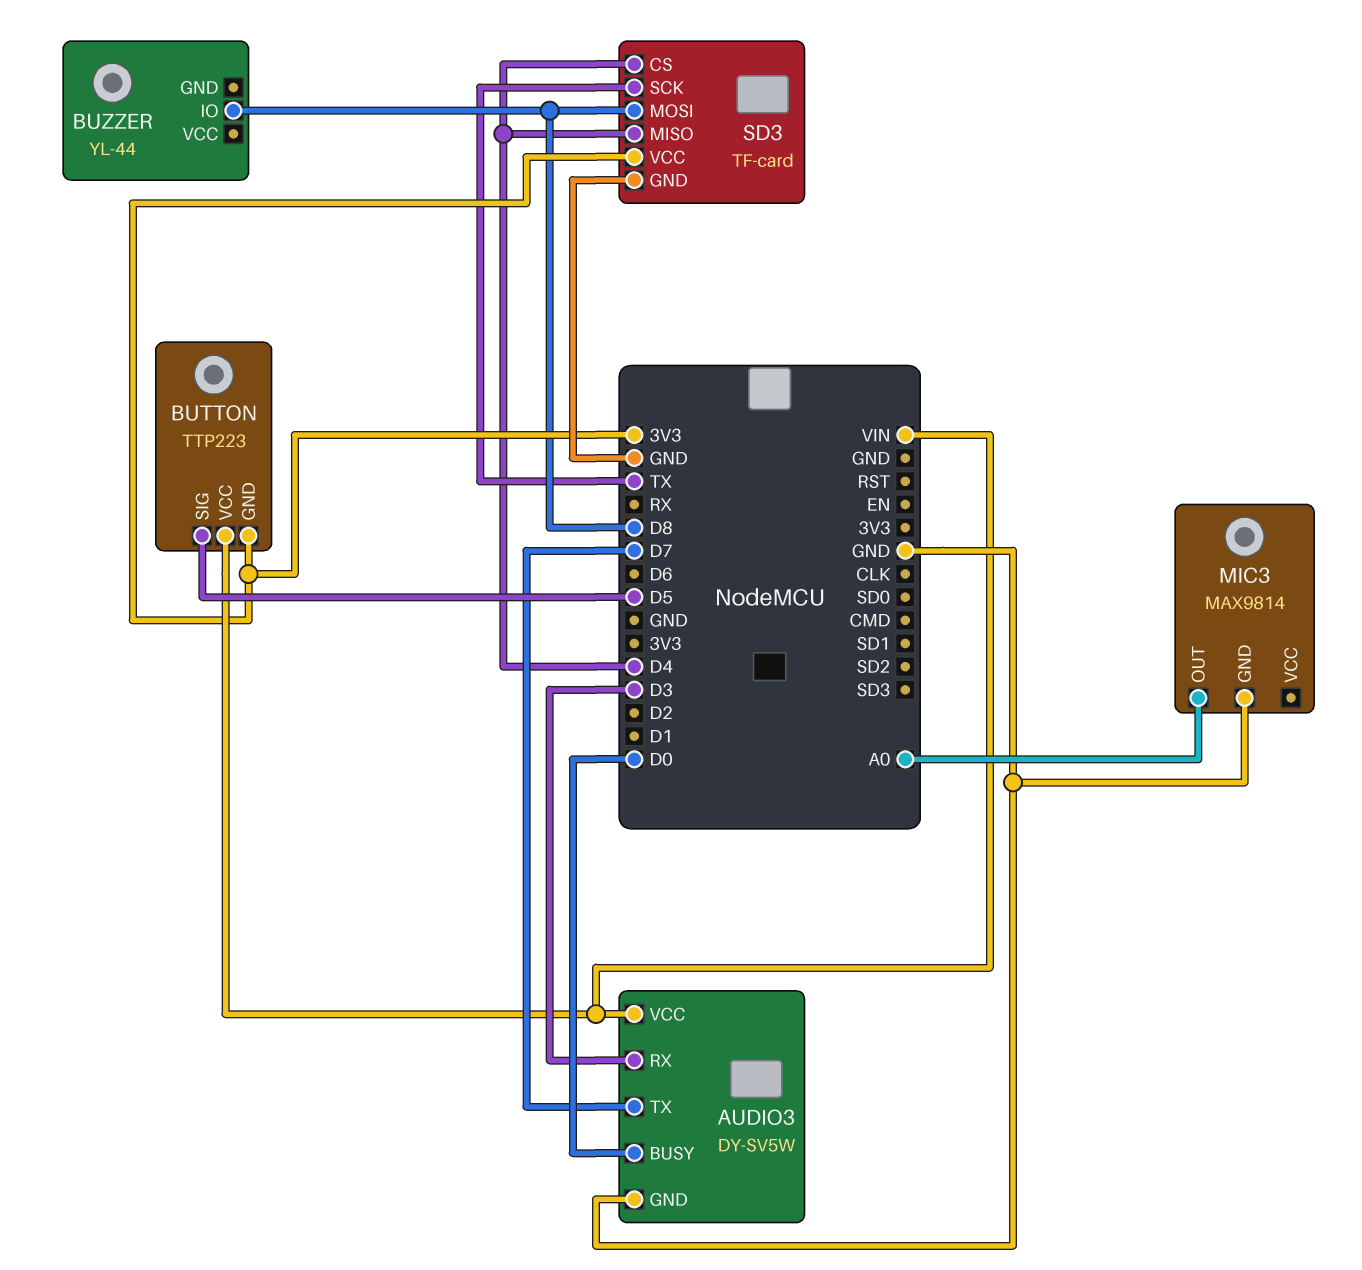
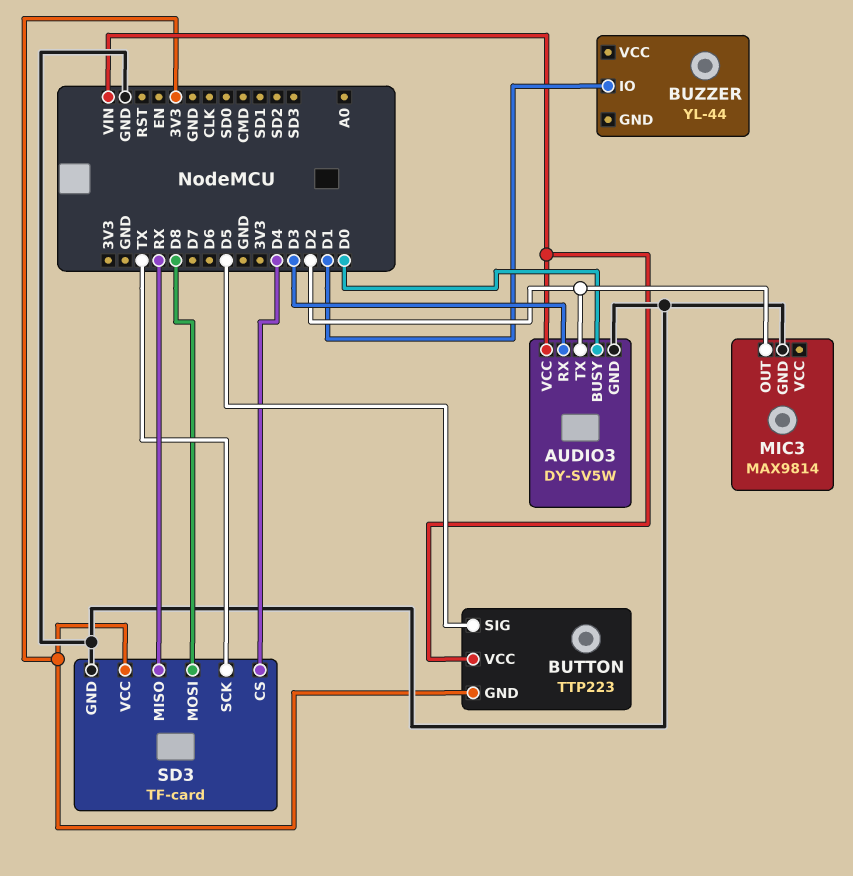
AUDIO3 pin TX: D7 -> D2
BUZZER pin IO: D8 -> D1
MIC3 pin OUT: A0 -> D2
SD3 pin MISO: D4 -> RX

